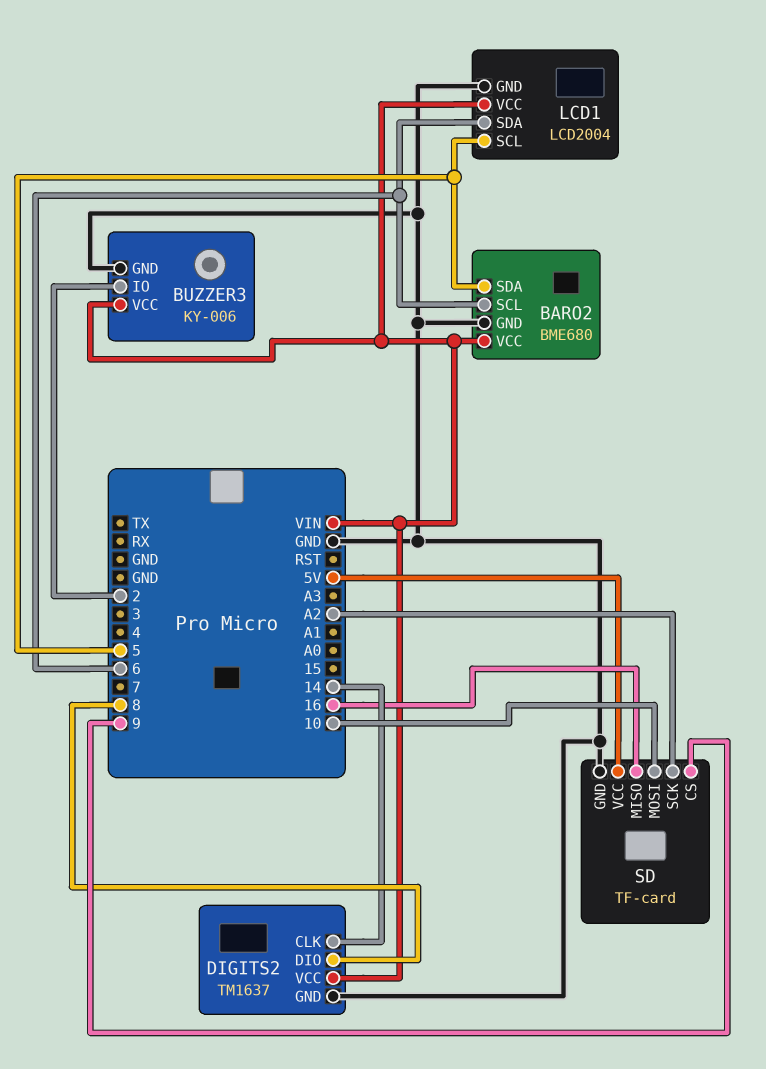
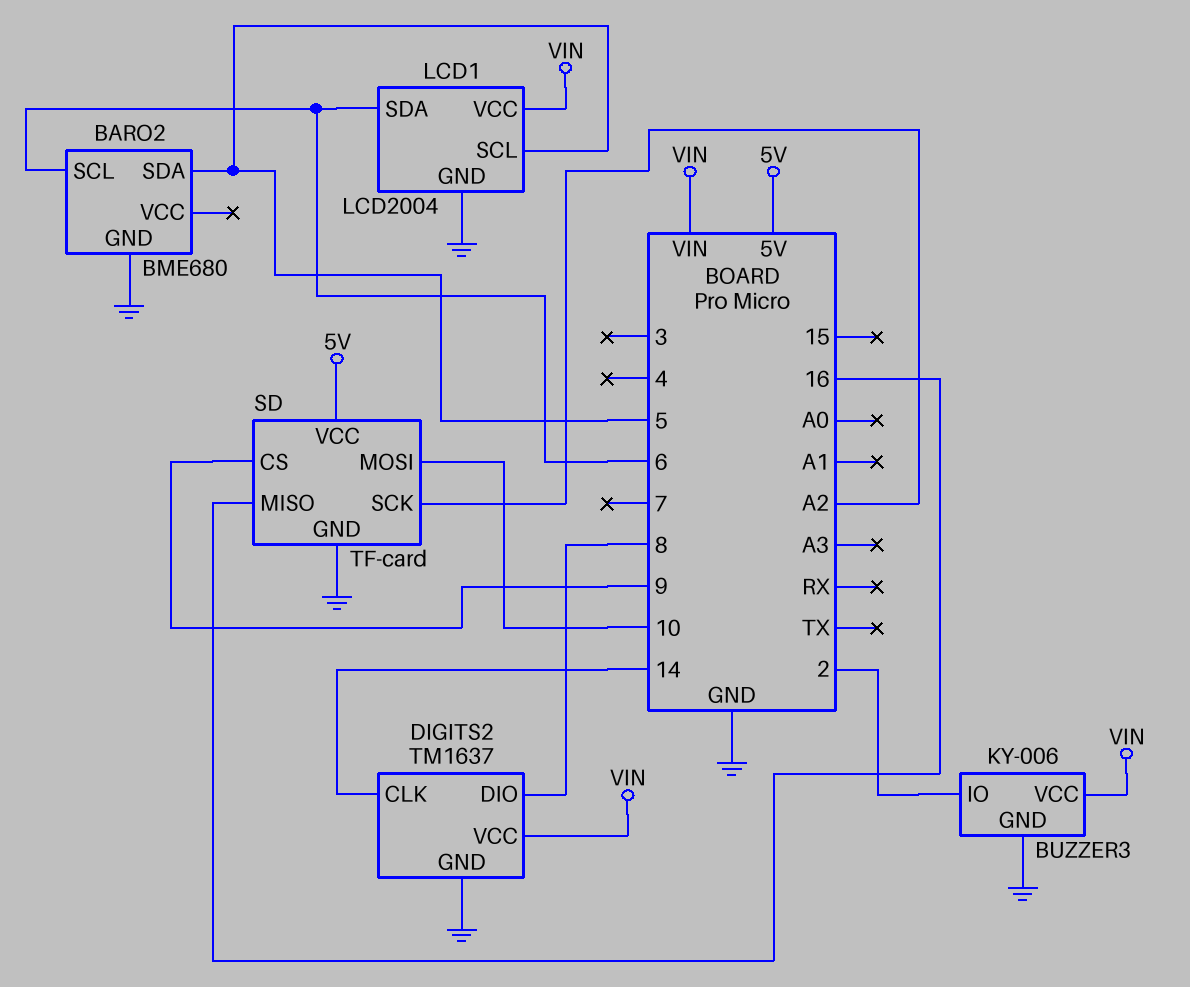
BARO2 pin VCC: VIN -> none

